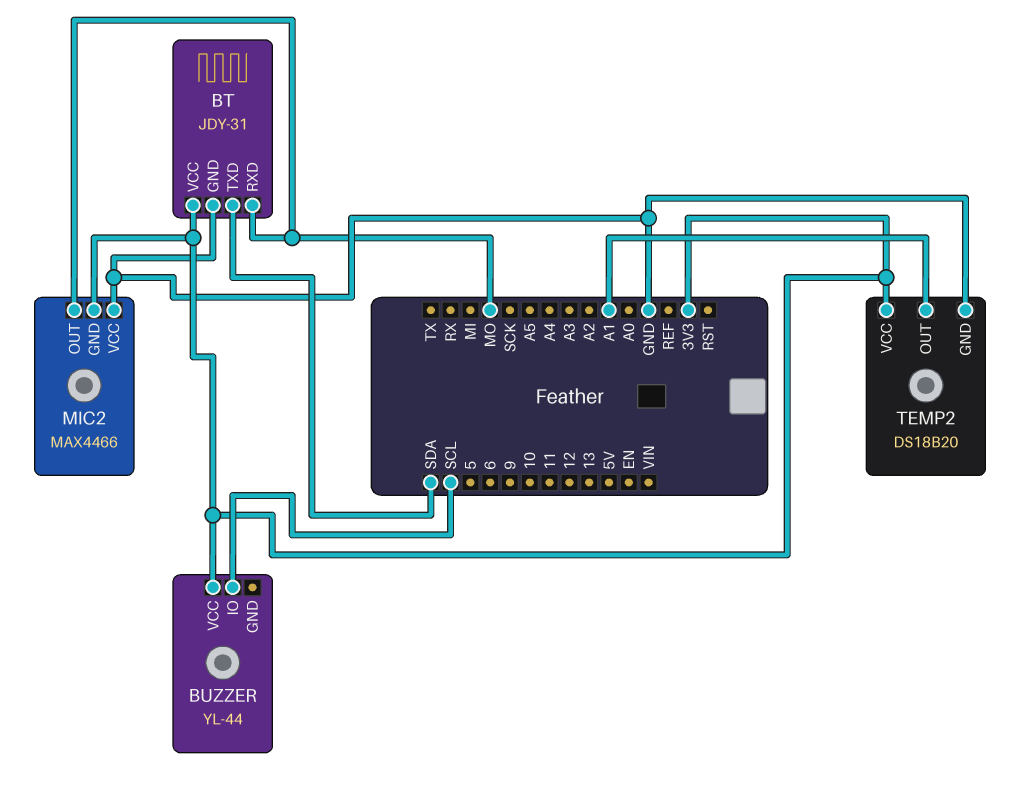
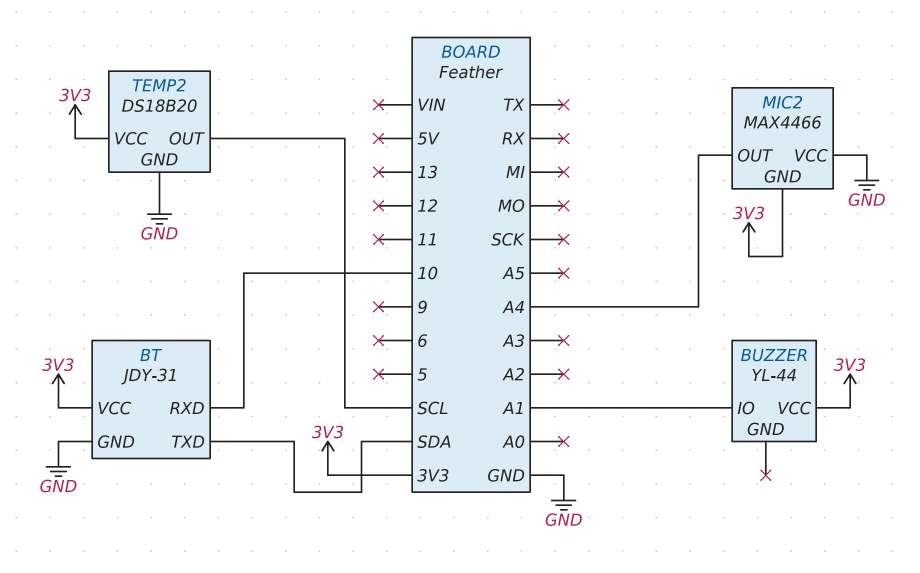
BT pin RXD: MO -> 10
BUZZER pin IO: SCL -> A1
MIC2 pin OUT: MO -> A4
TEMP2 pin OUT: A1 -> SCL

